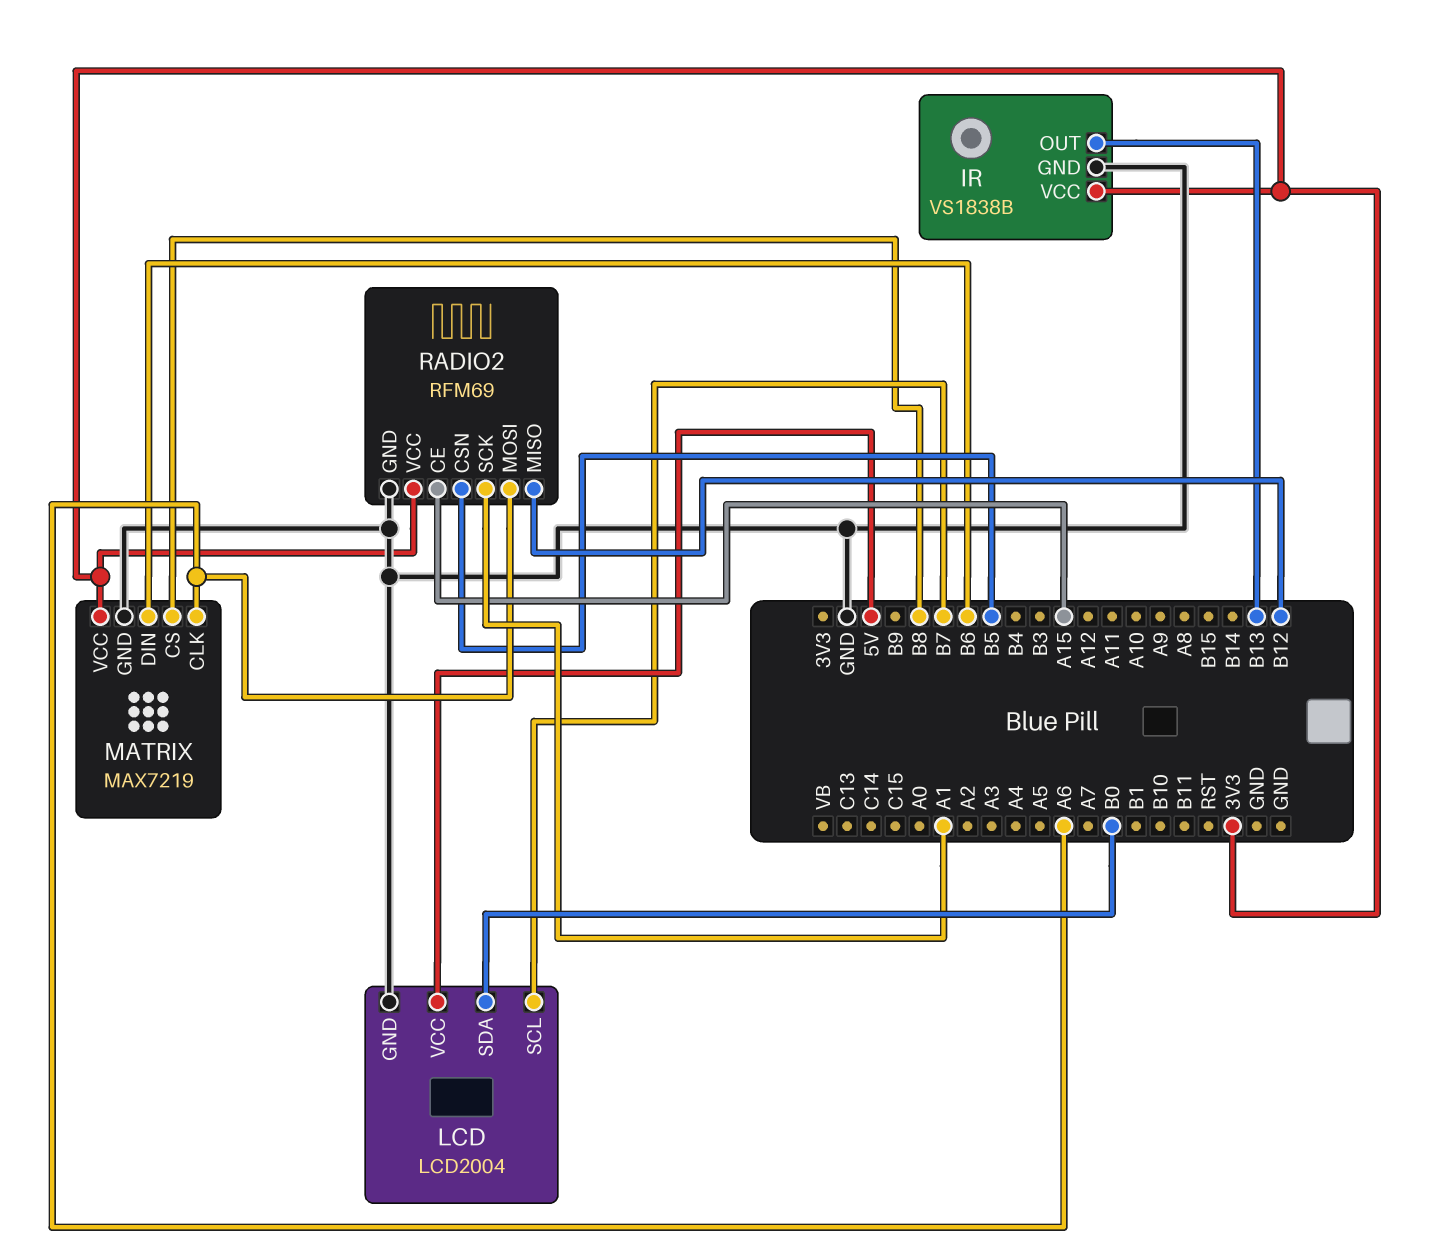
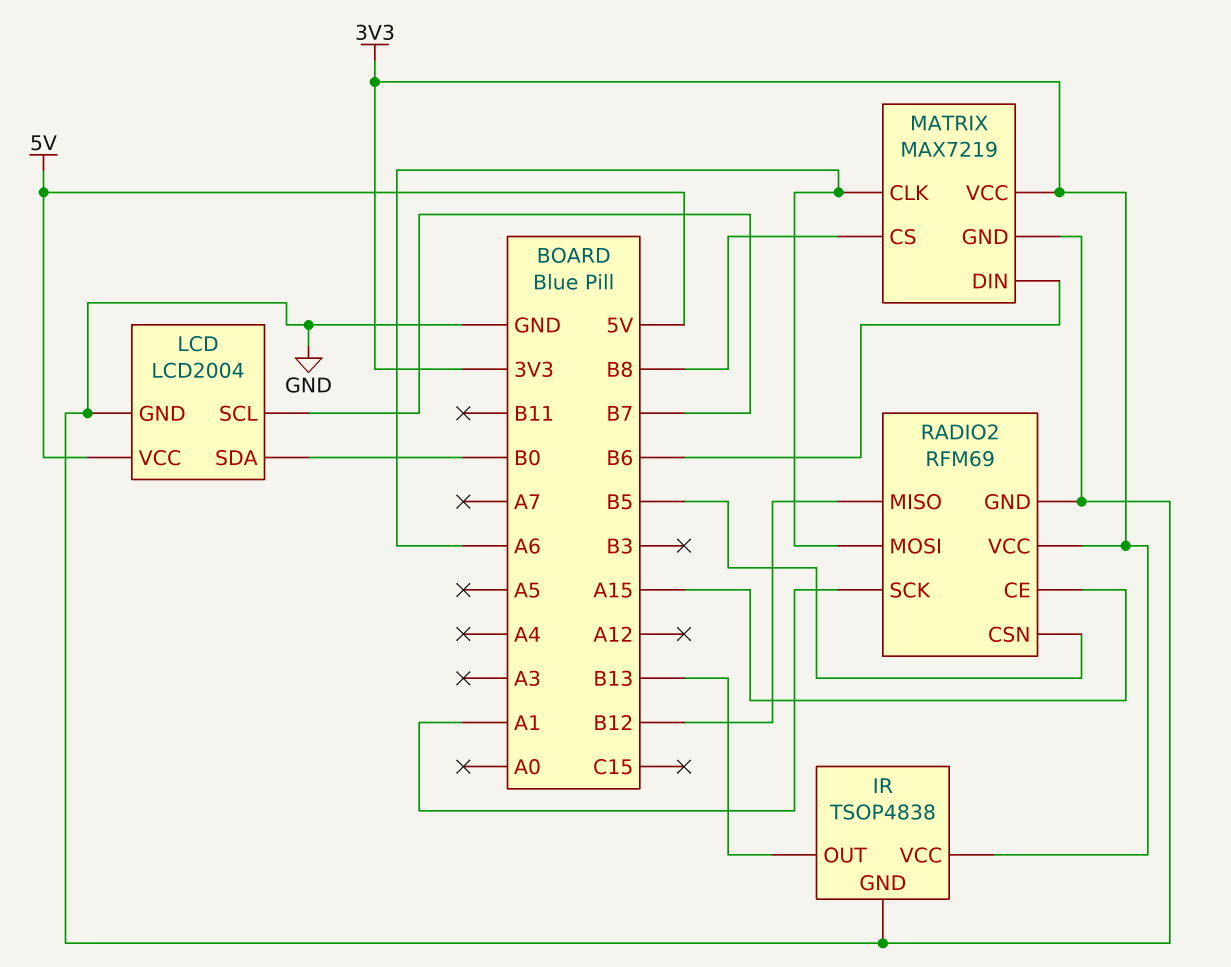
IR: VS1838B -> TSOP4838

